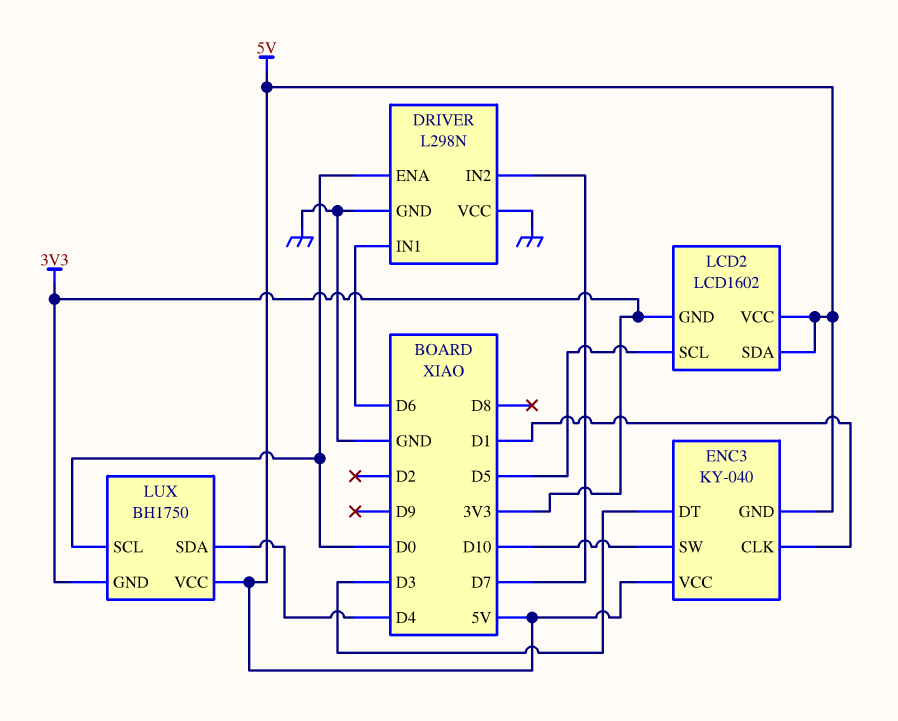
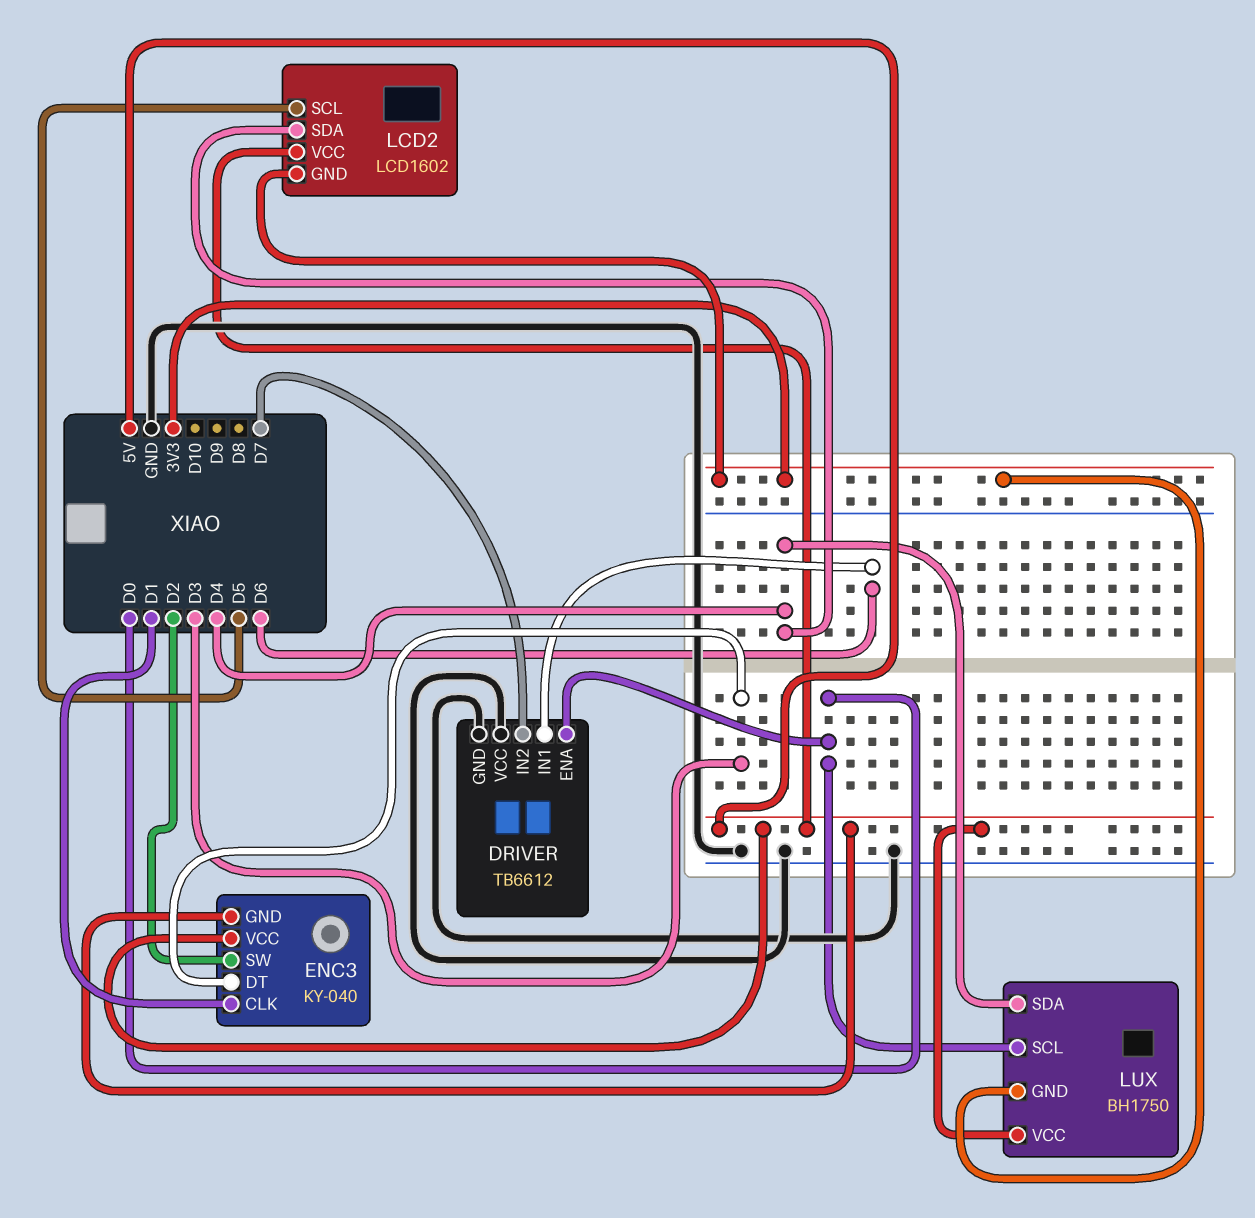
DRIVER: L298N -> TB6612
ENC3 pin SW: D10 -> D2
LCD2 pin SDA: 5V -> D4

